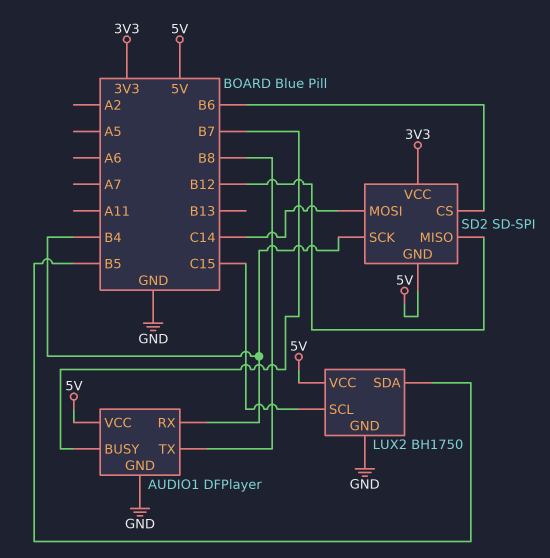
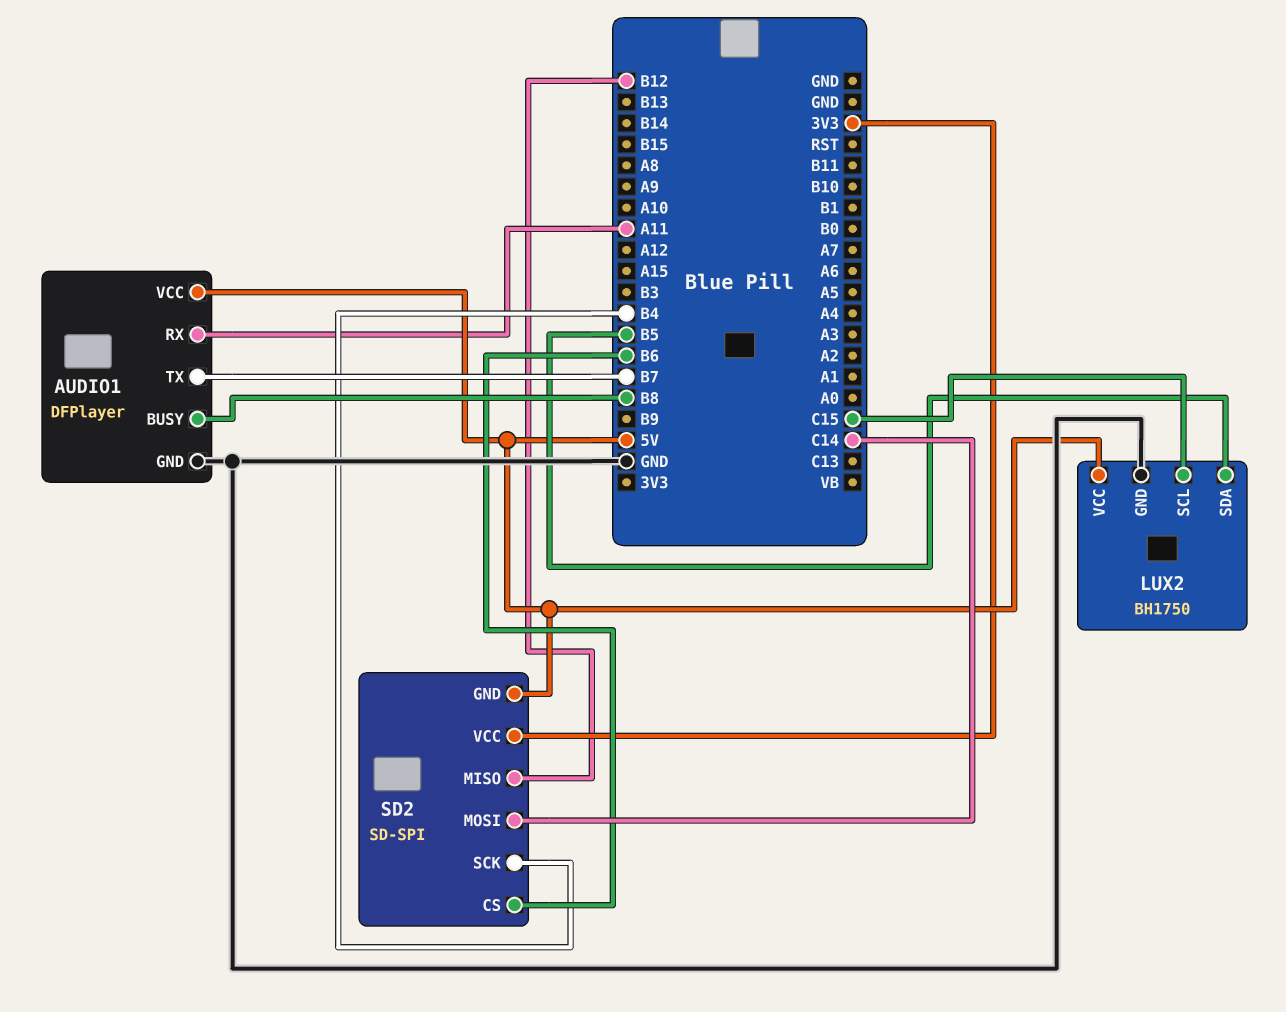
AUDIO1 pin BUSY: B7 -> B8
AUDIO1 pin RX: B4 -> A11
AUDIO1 pin TX: B8 -> B7

